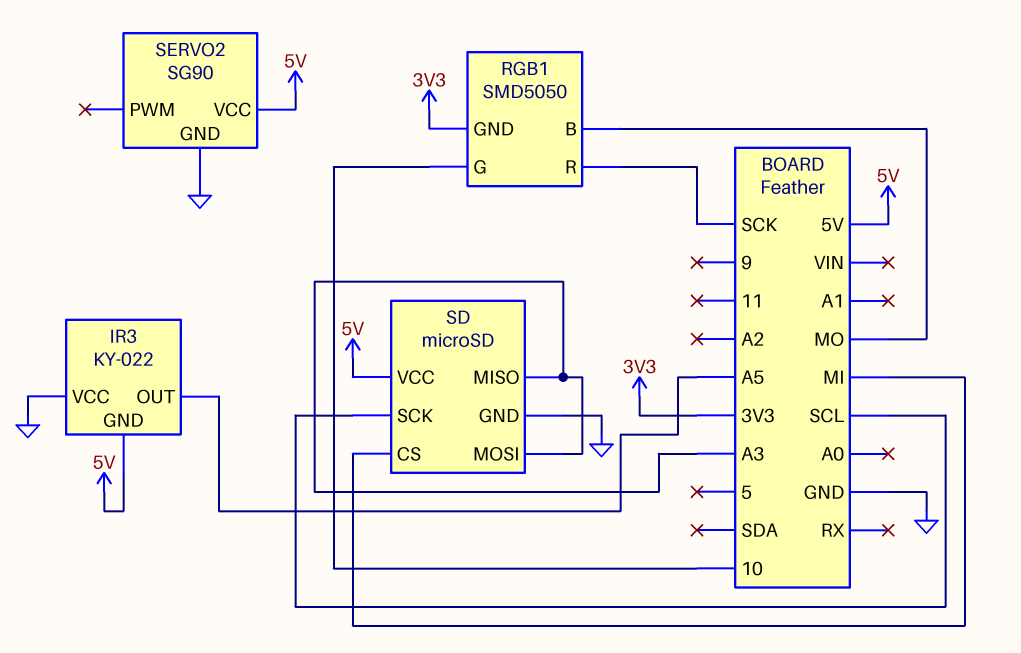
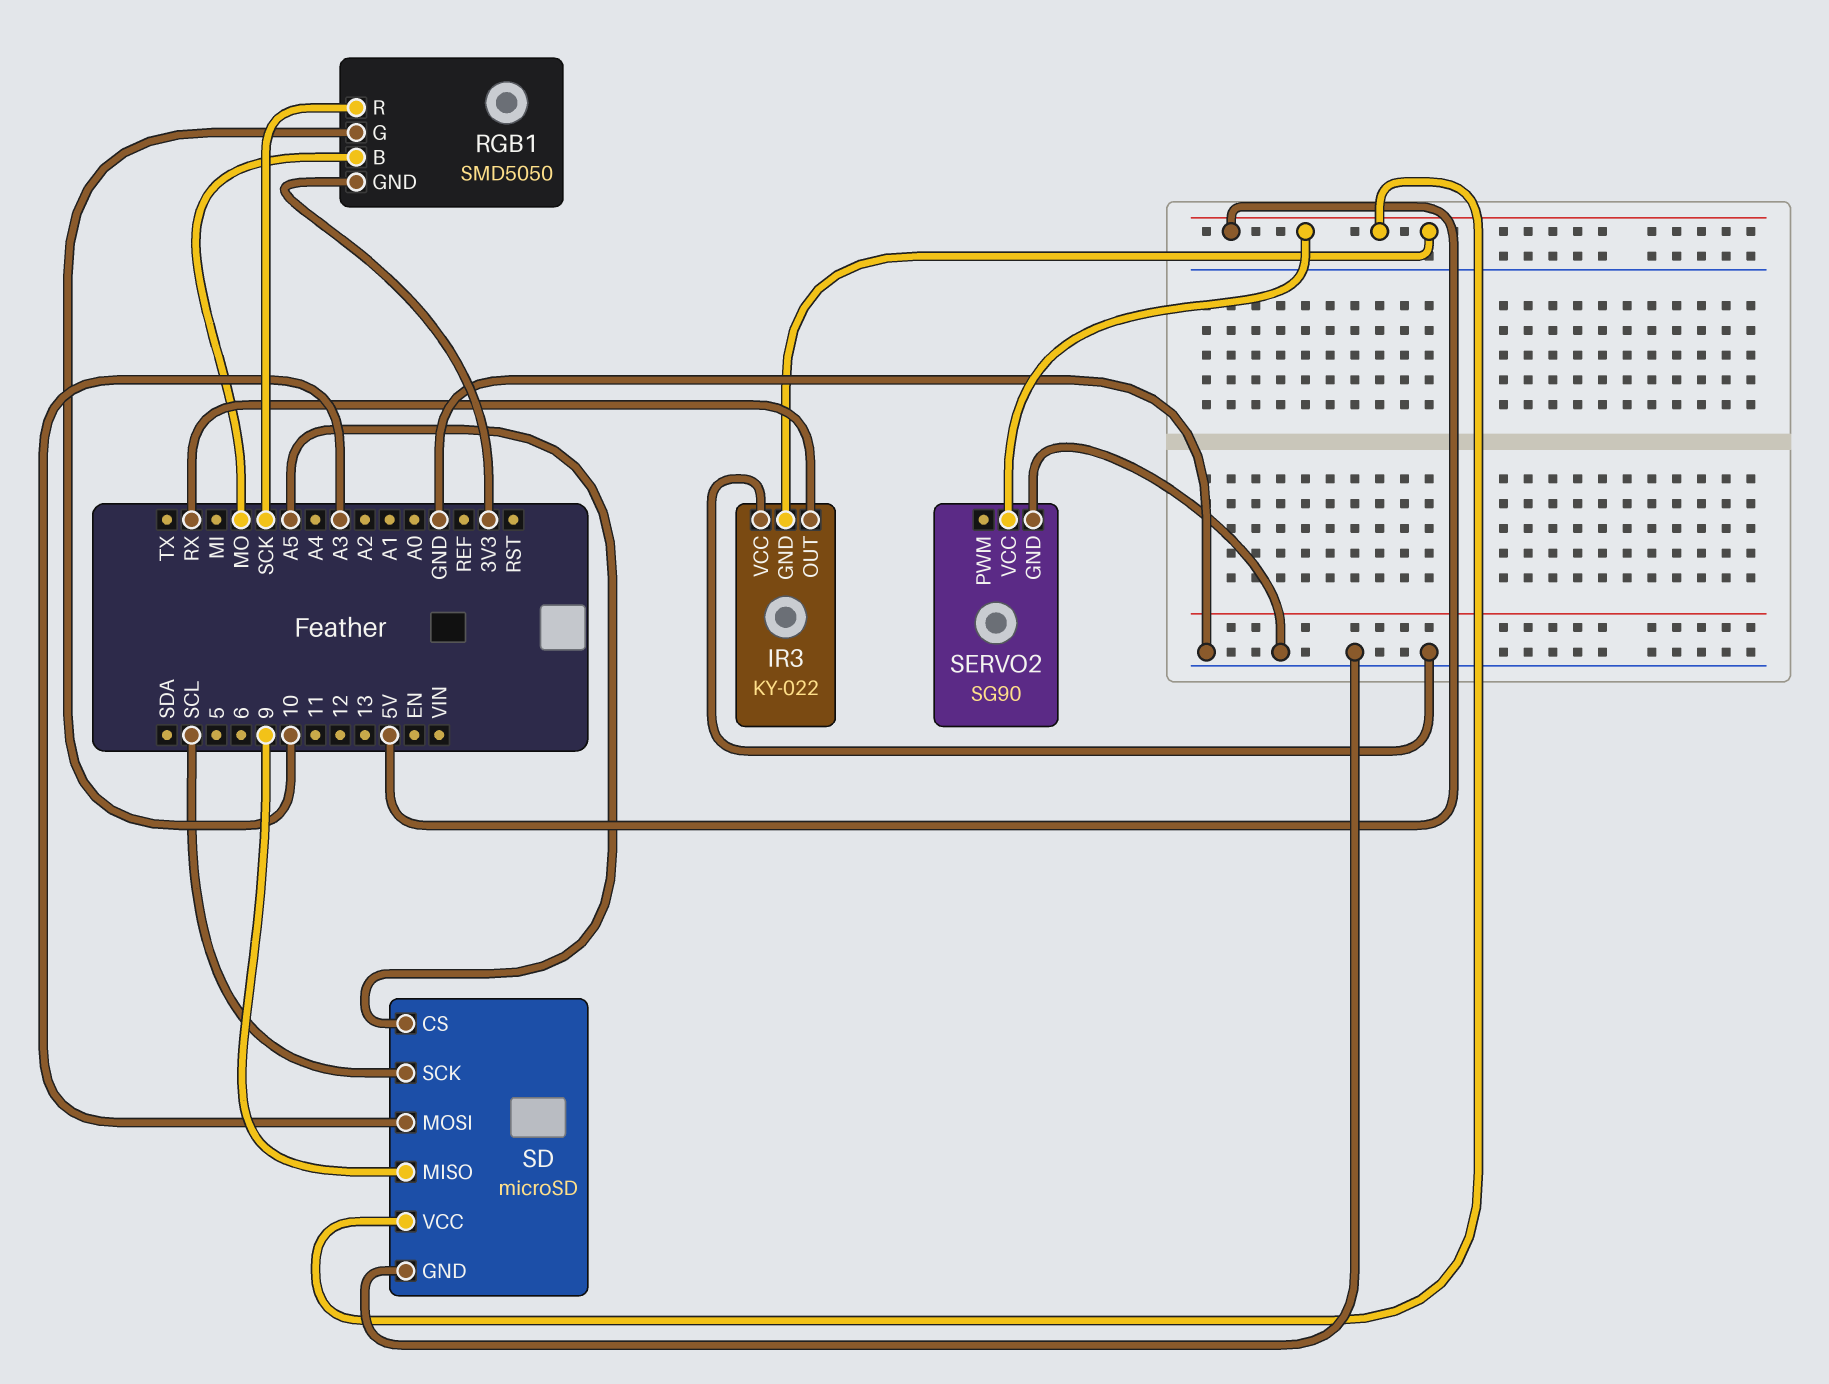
IR3 pin OUT: A5 -> RX
SD pin CS: MI -> A5
SD pin MISO: A3 -> 9

